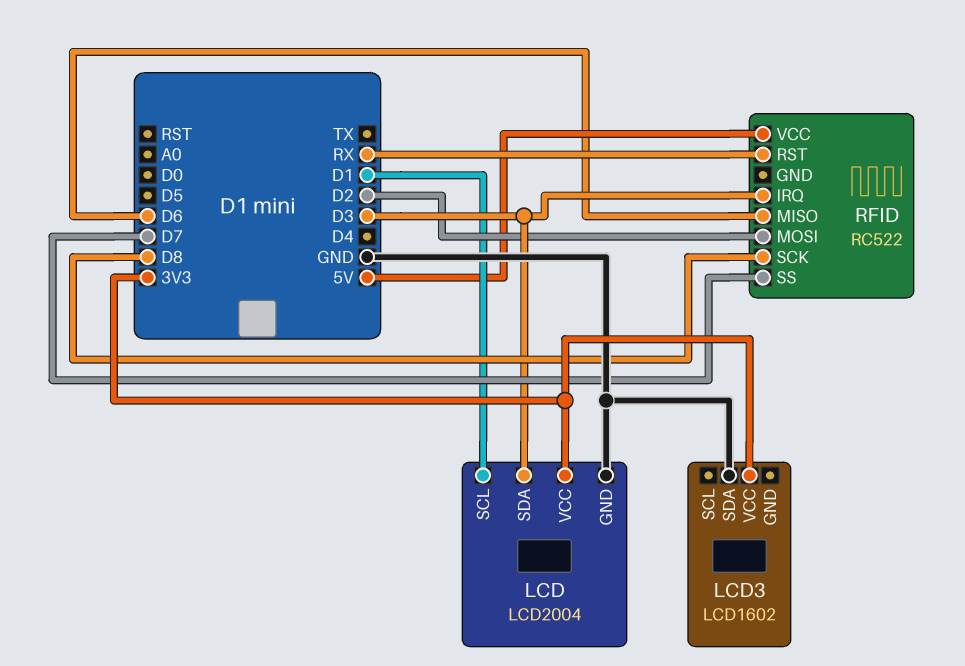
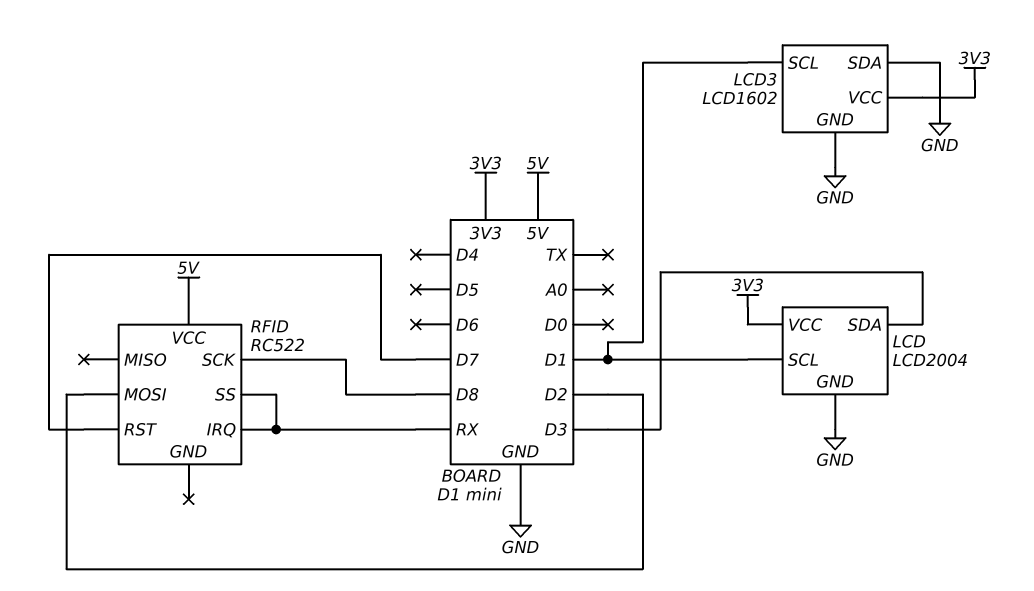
LCD3 pin GND: none -> GND
LCD3 pin SCL: none -> D1
RFID pin IRQ: D3 -> RX
RFID pin MISO: D6 -> none
RFID pin RST: RX -> D7
RFID pin SS: D7 -> RX

